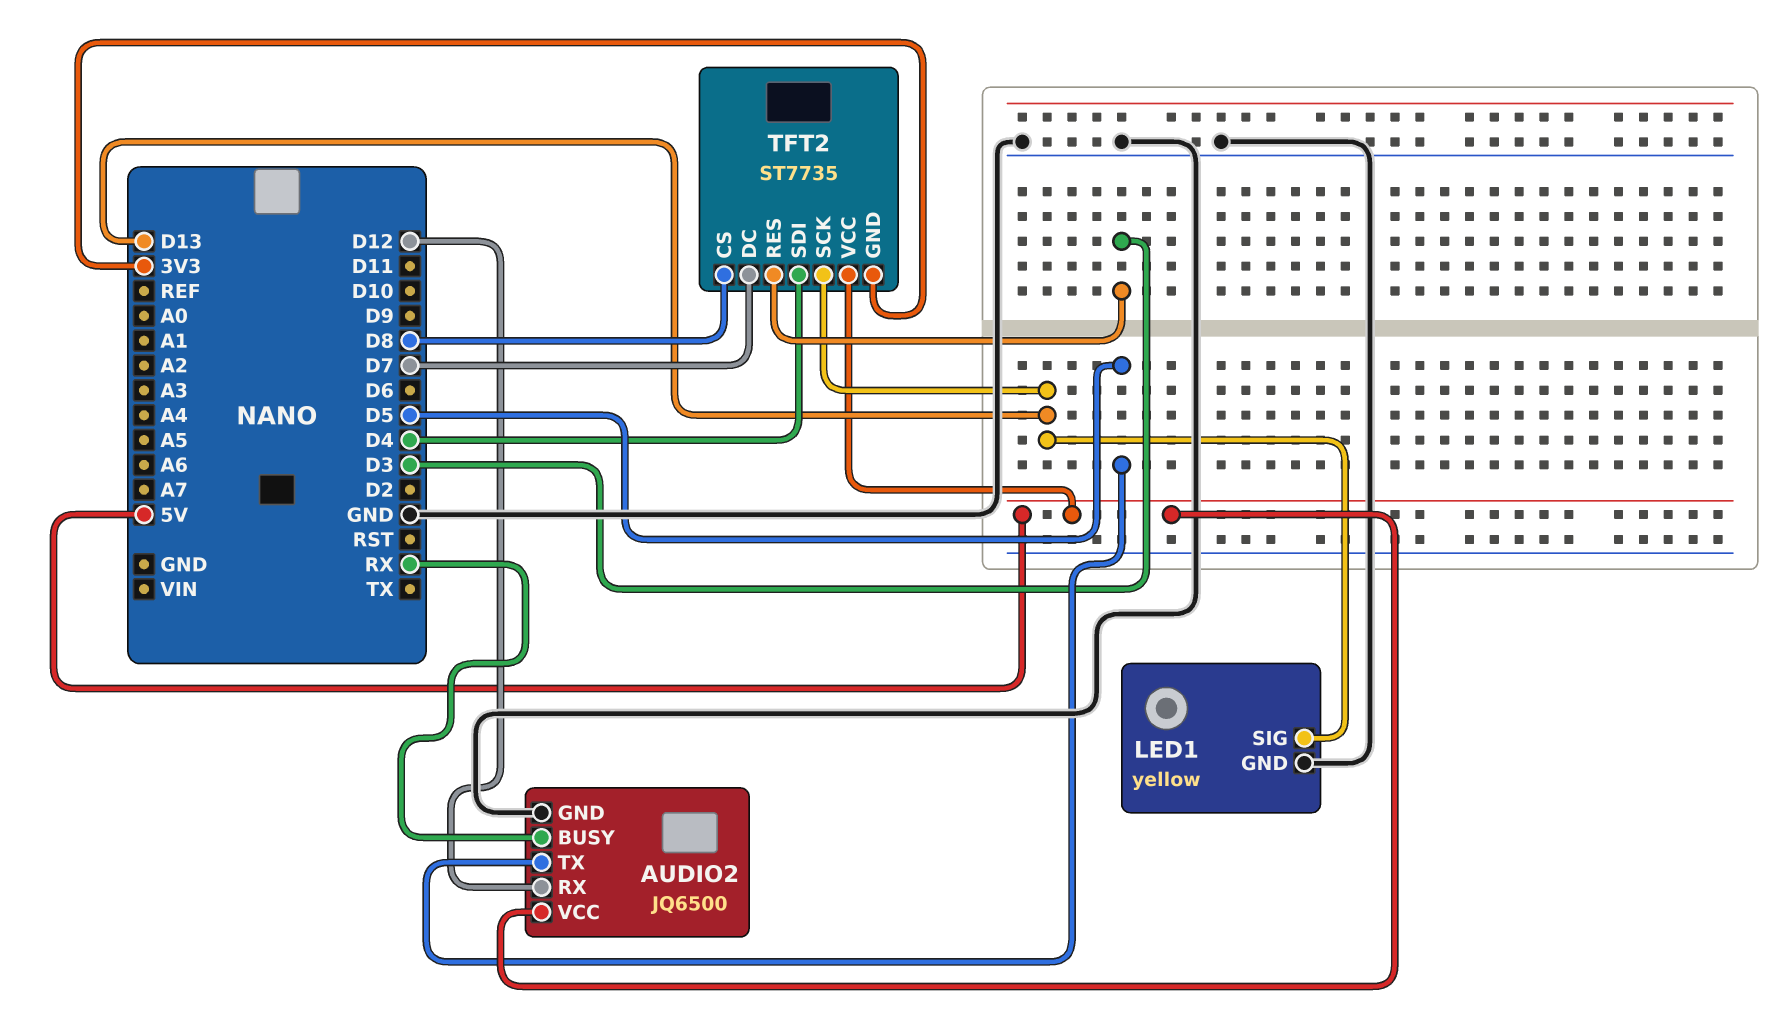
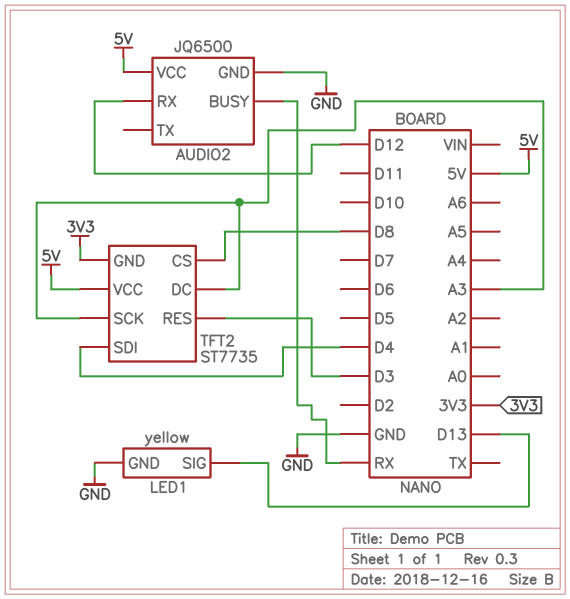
AUDIO2 pin TX: D5 -> none
TFT2 pin DC: D7 -> A3
TFT2 pin SCK: D13 -> A3

